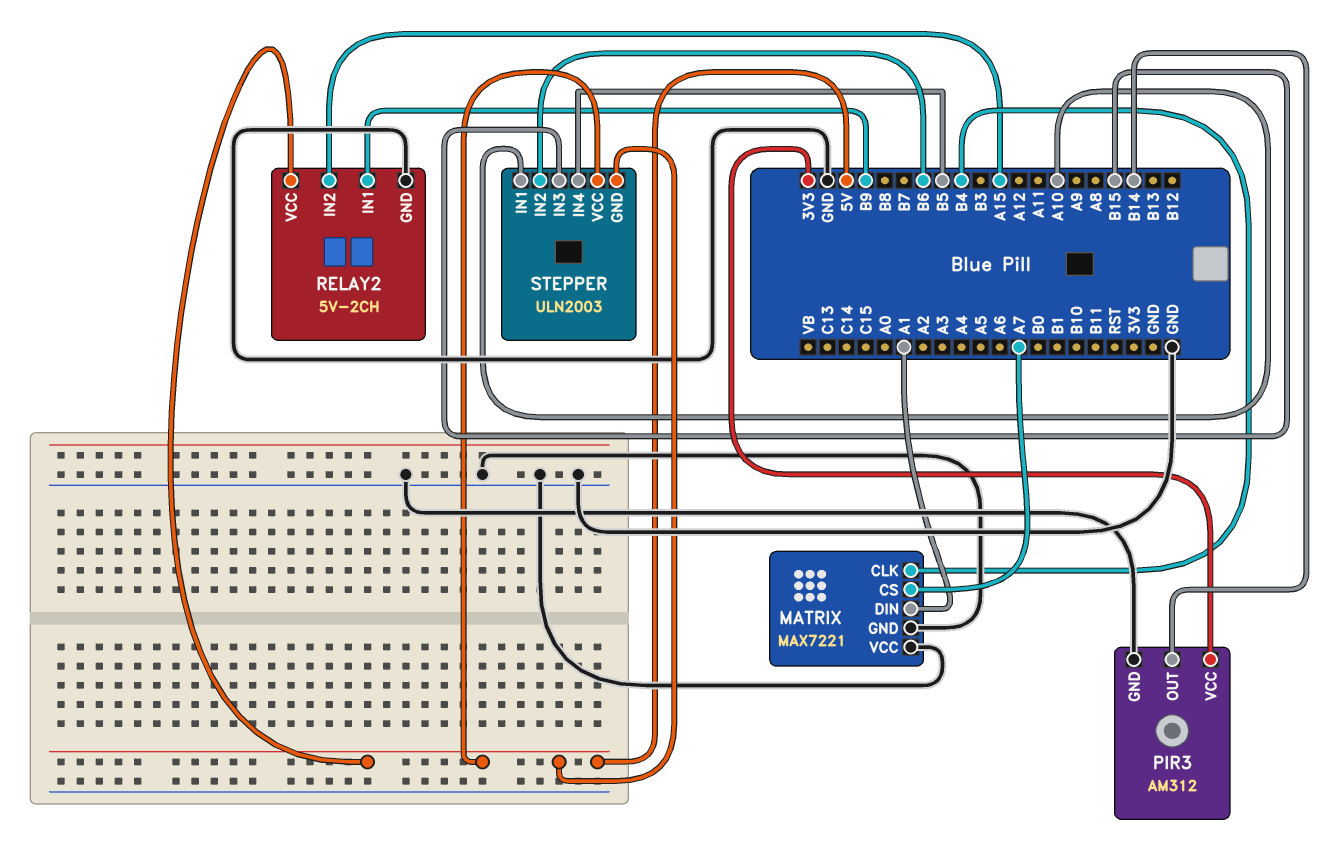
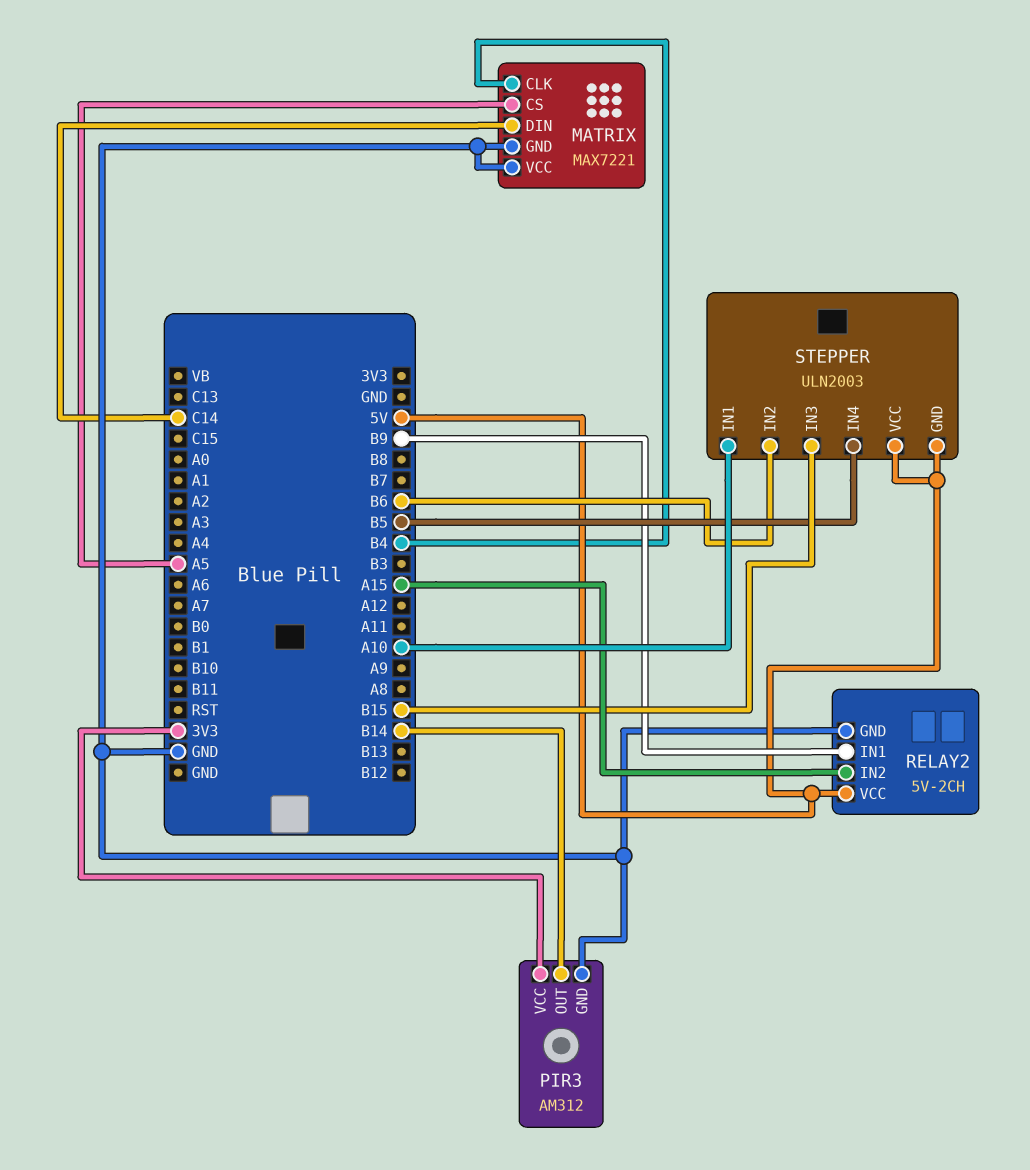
MATRIX pin CS: A7 -> A5
MATRIX pin DIN: A1 -> C14

